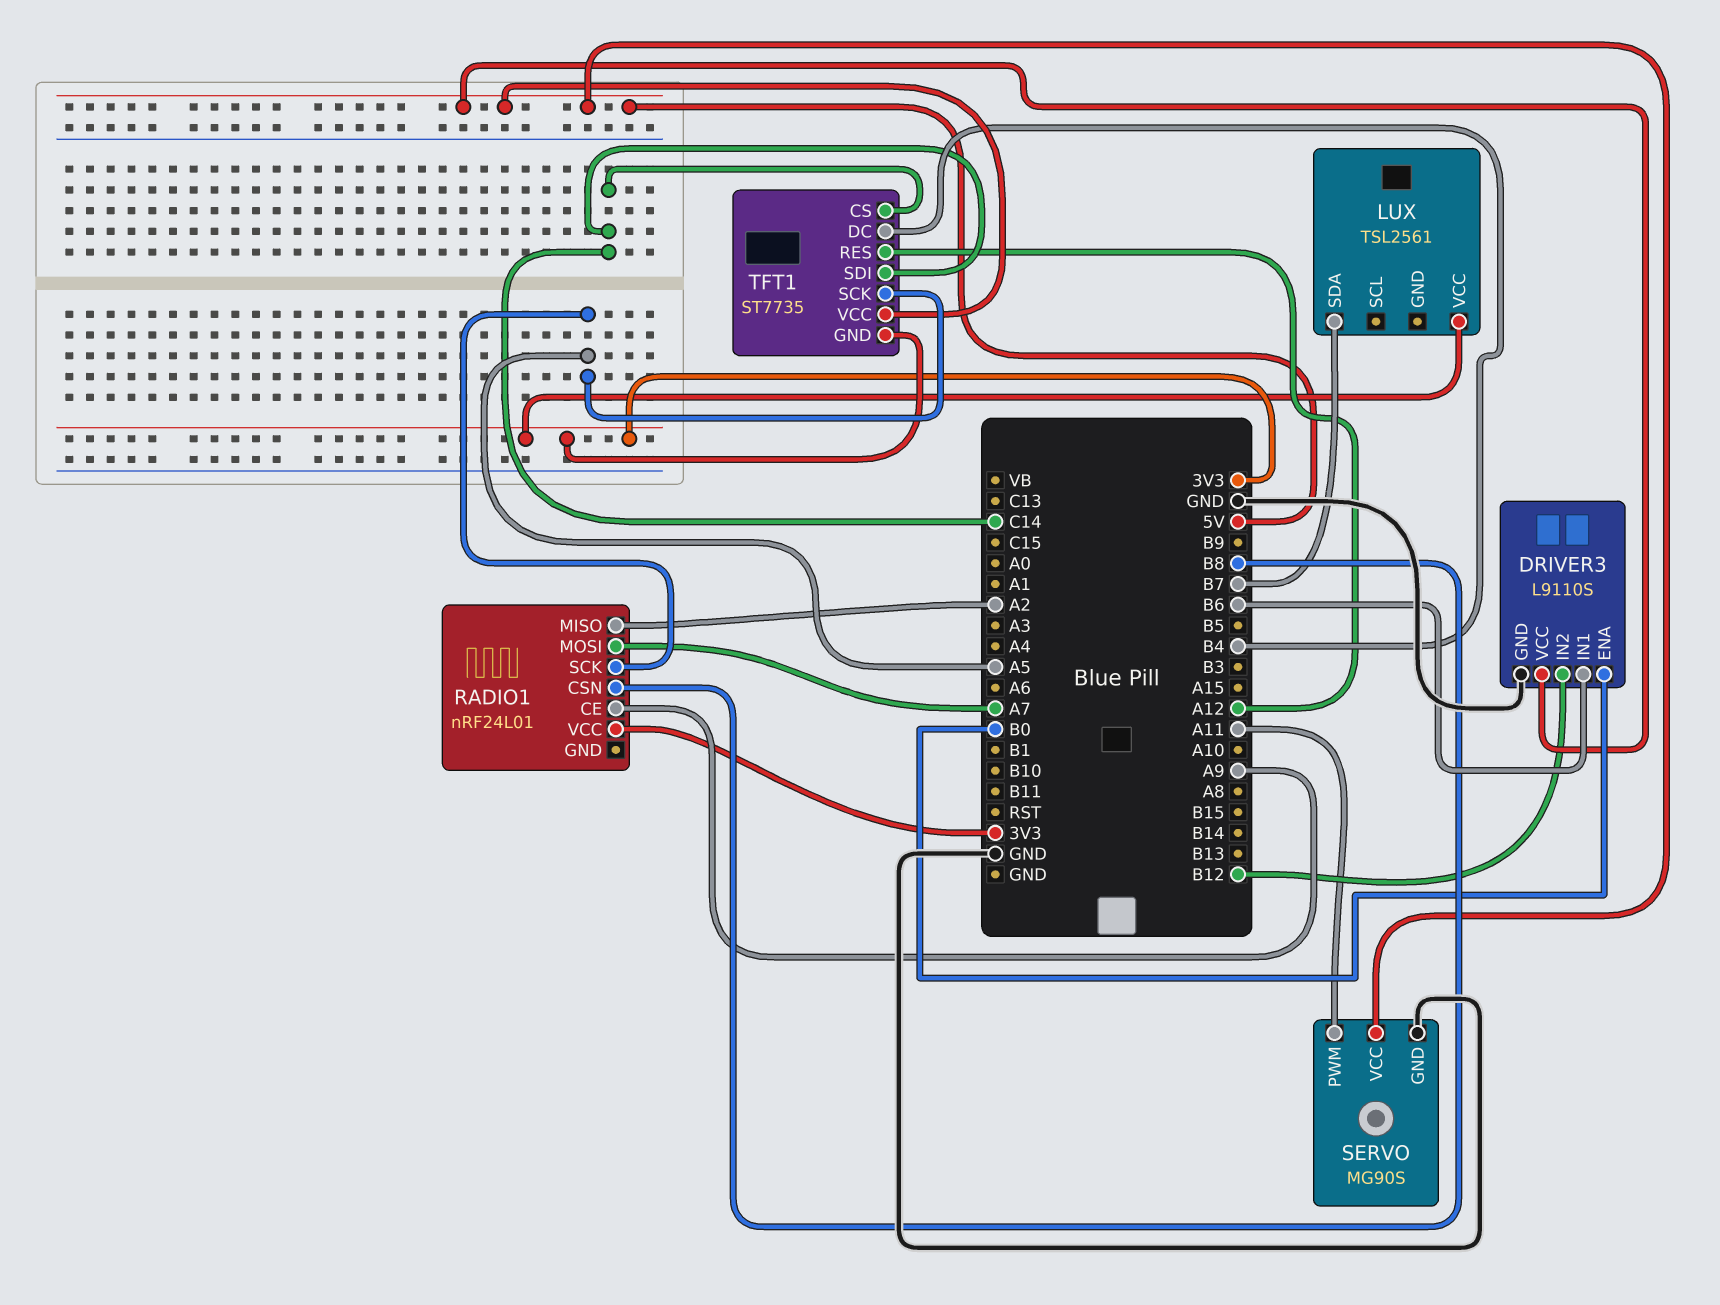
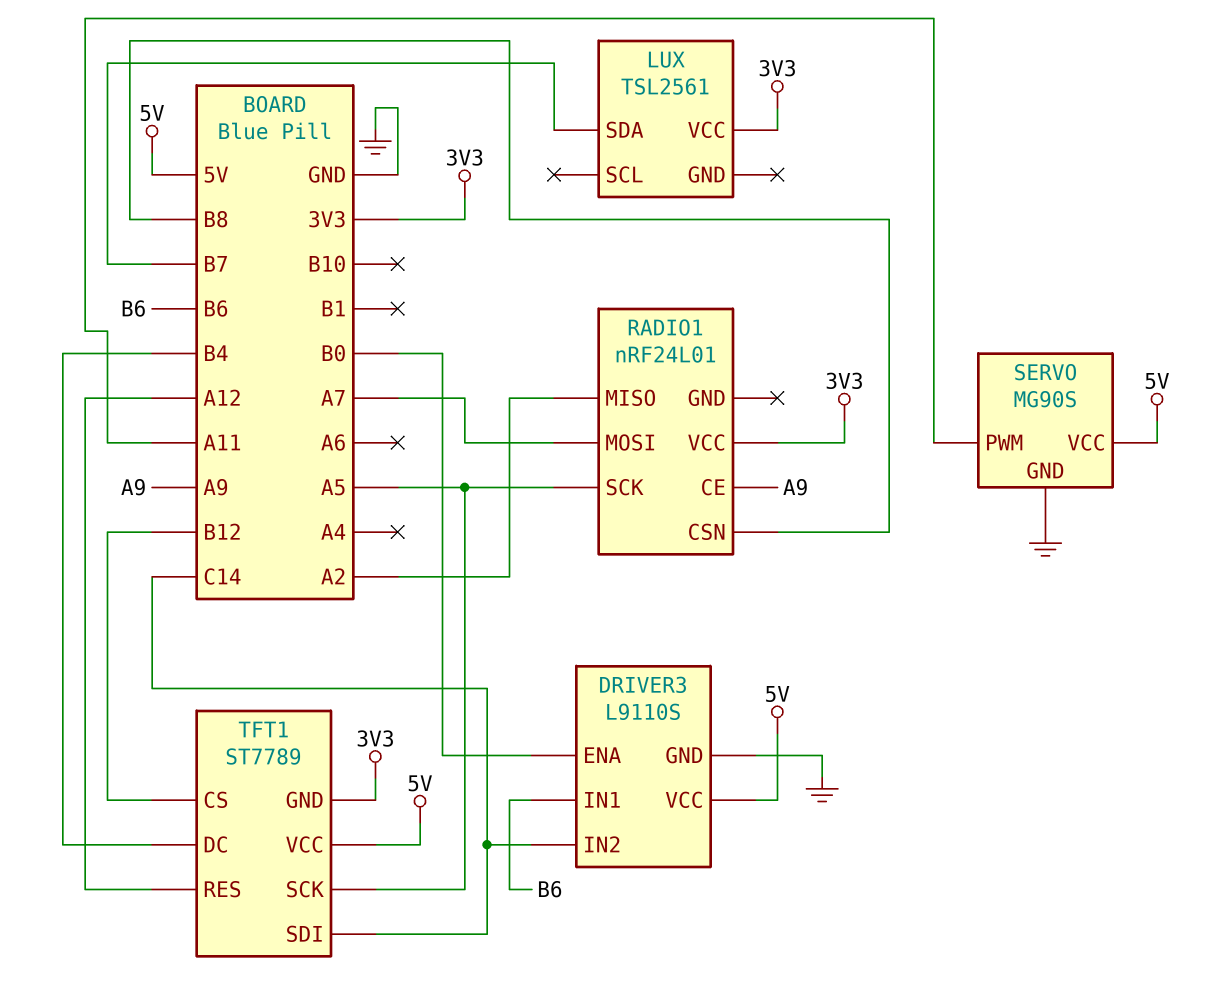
DRIVER3 pin IN2: B12 -> C14
TFT1: ST7735 -> ST7789
TFT1 pin CS: C14 -> B12

